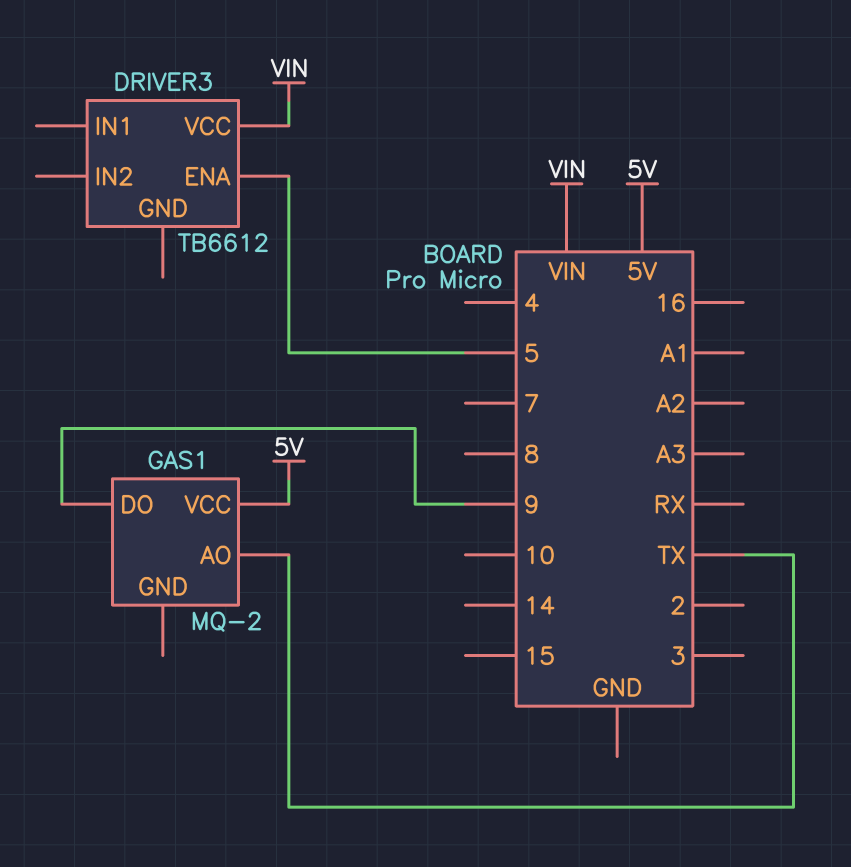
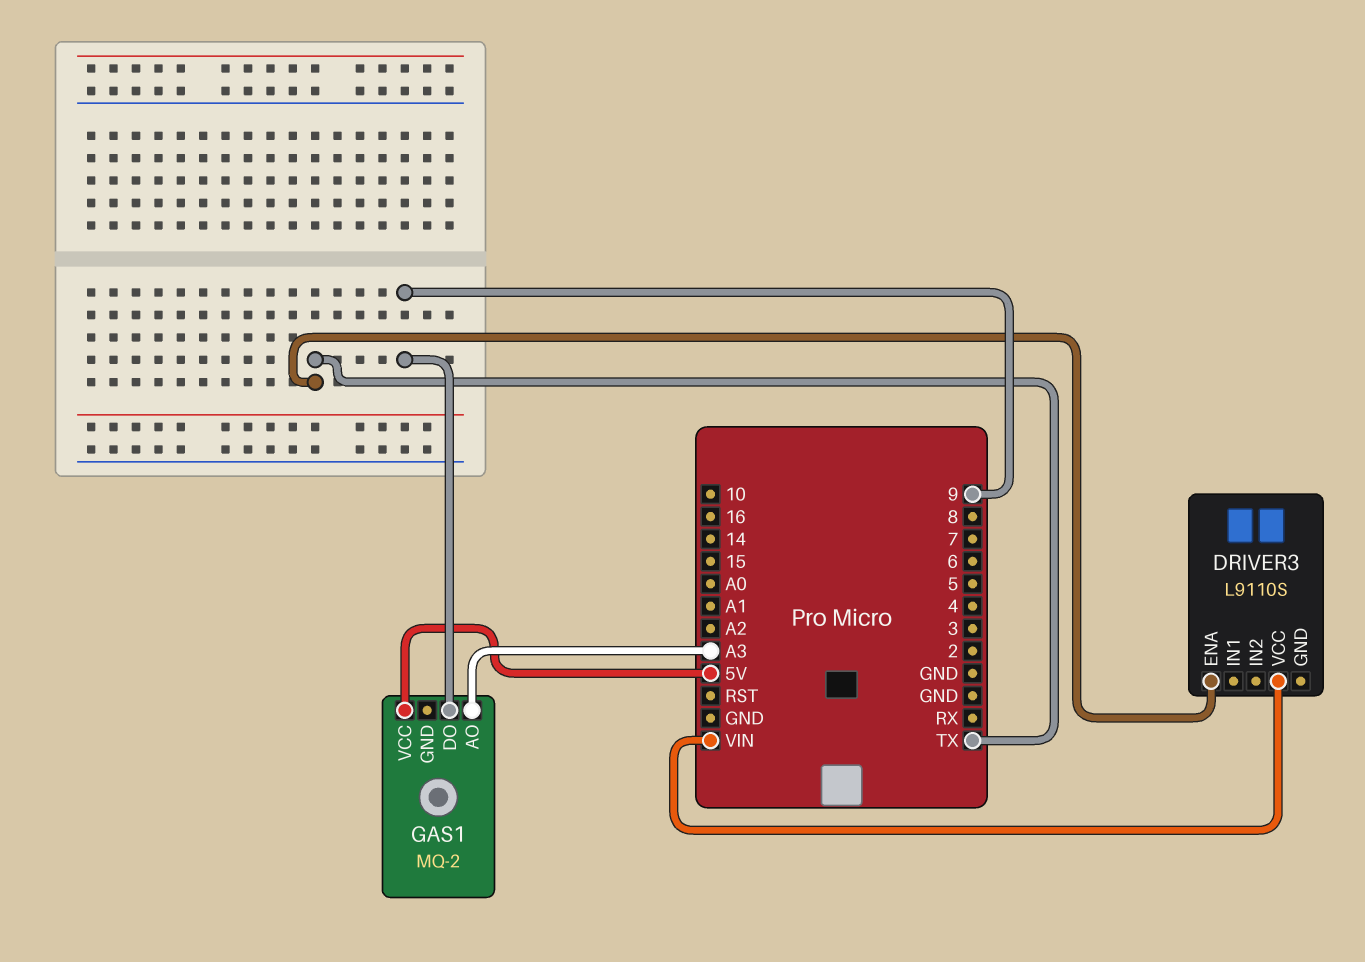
DRIVER3: TB6612 -> L9110S
DRIVER3 pin ENA: 5 -> TX
GAS1 pin AO: TX -> A3

